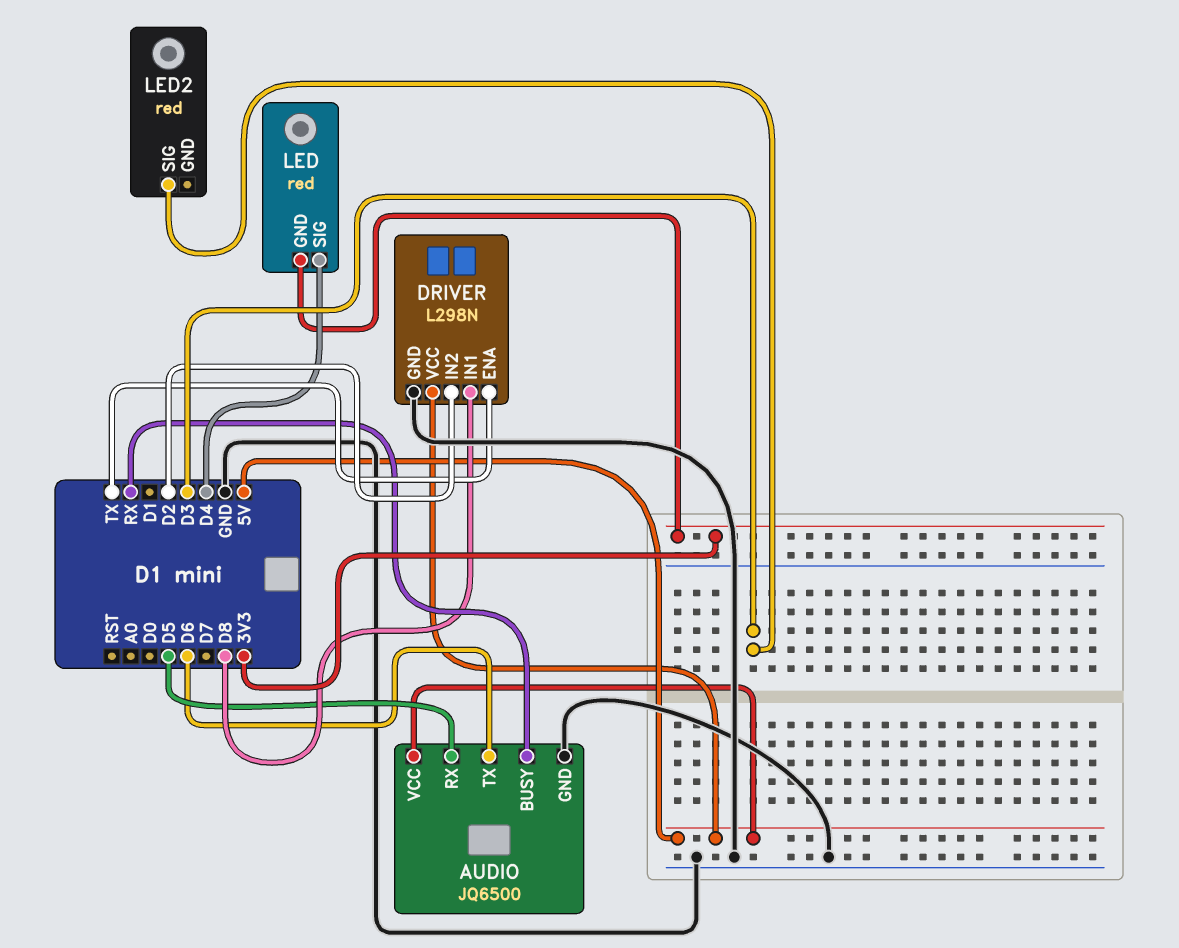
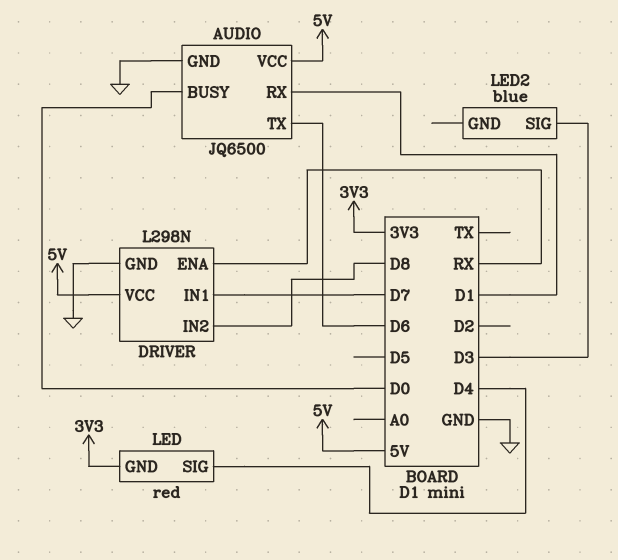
AUDIO pin BUSY: RX -> D0
AUDIO pin RX: D5 -> D1
DRIVER pin ENA: TX -> RX
DRIVER pin IN1: D8 -> D7
DRIVER pin IN2: D2 -> D8
LED2: red -> blue

